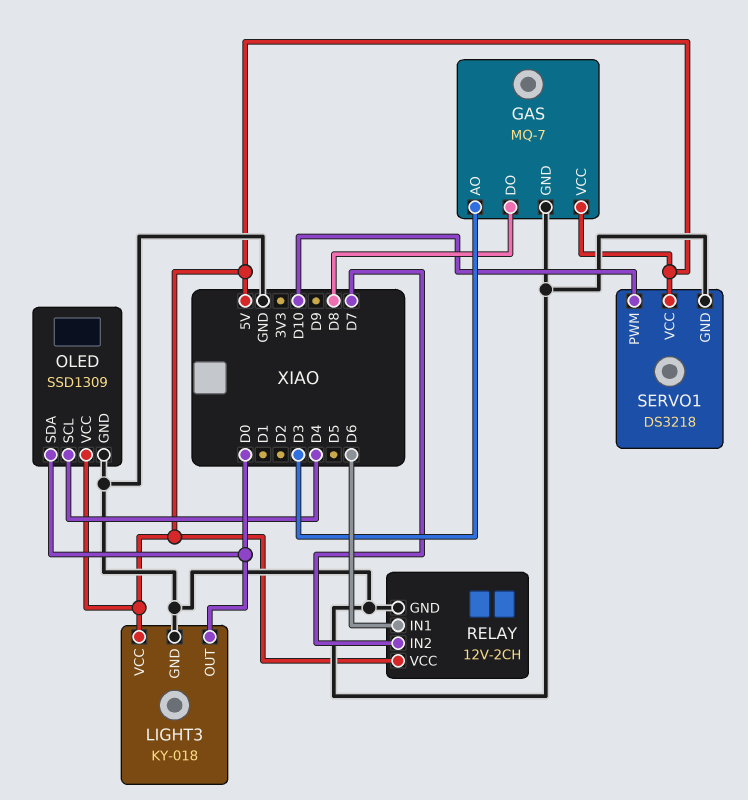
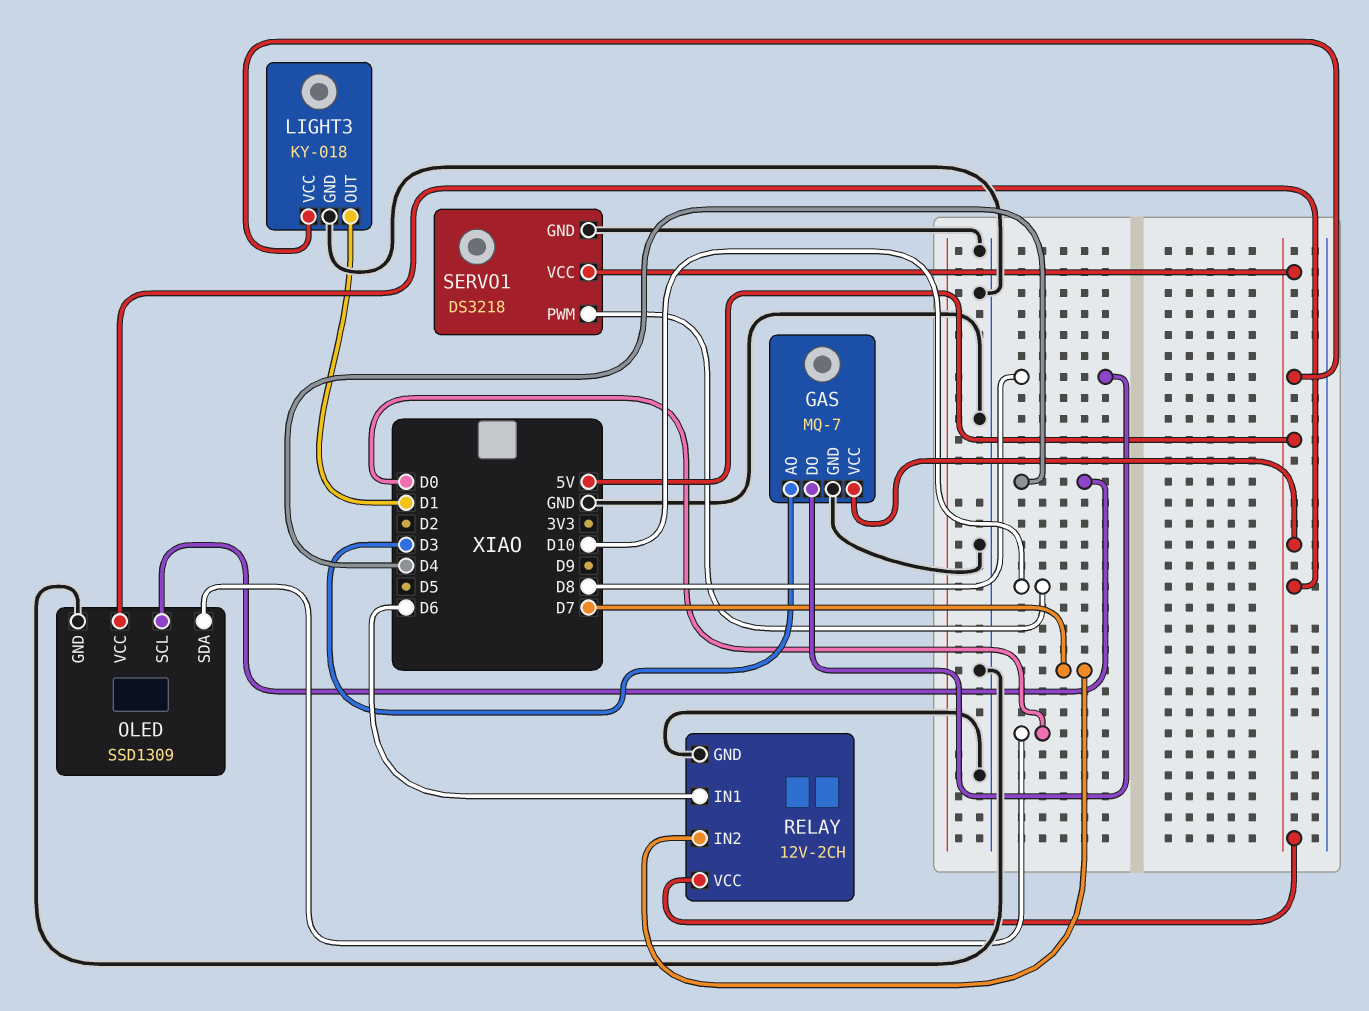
LIGHT3 pin OUT: D0 -> D1

